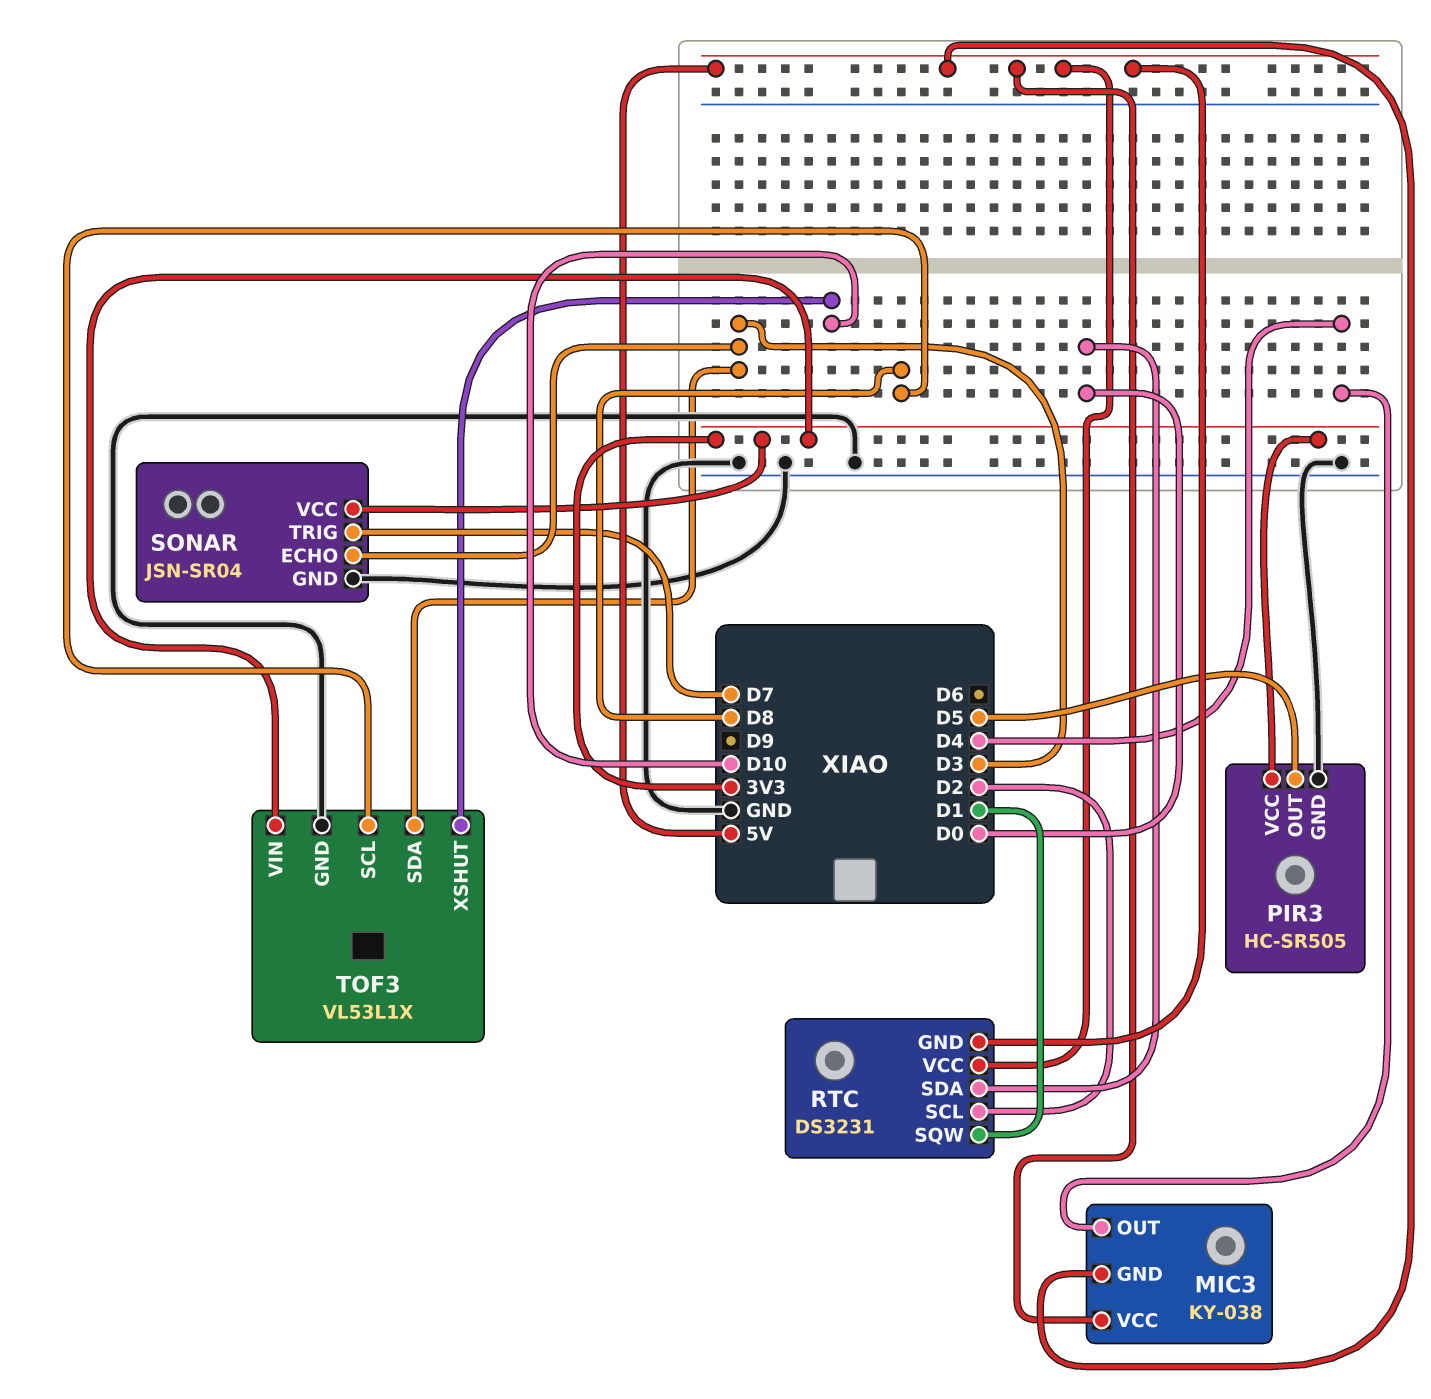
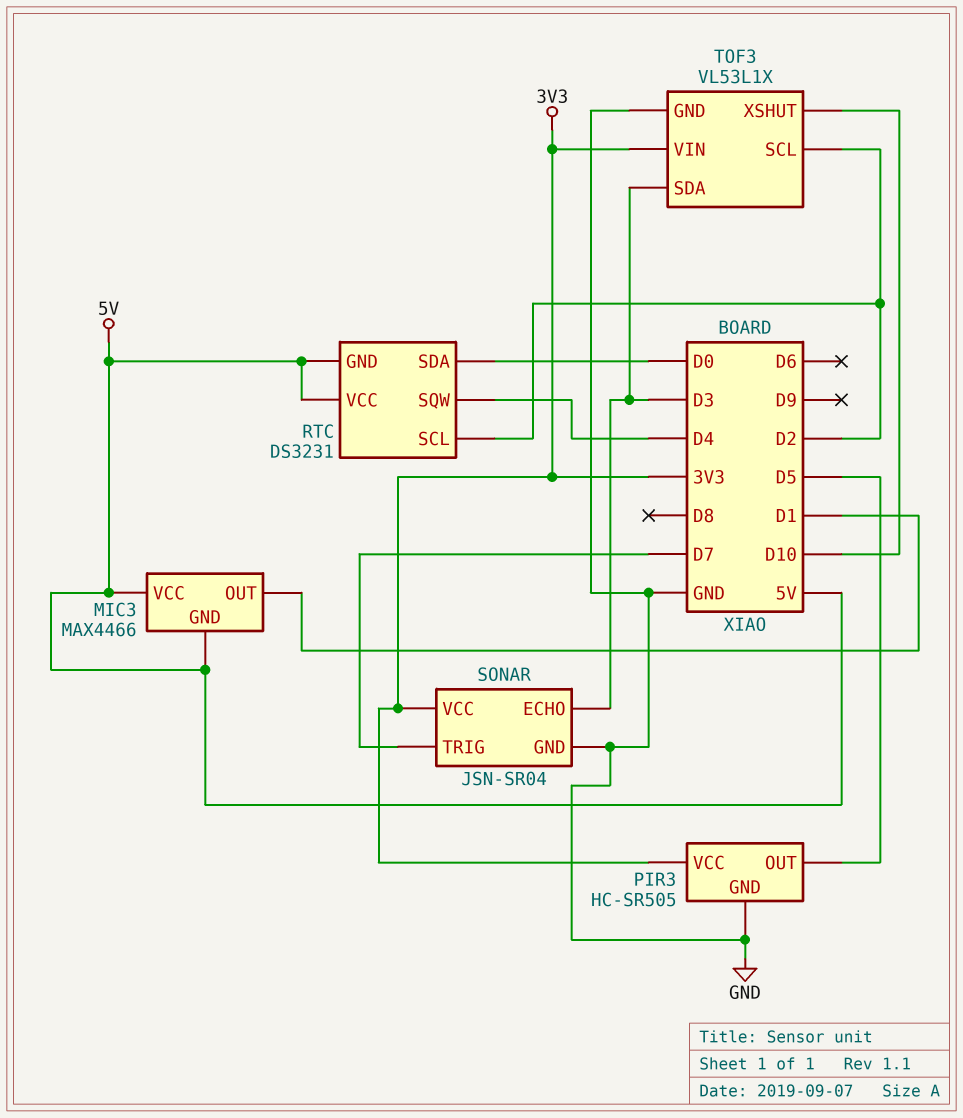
MIC3: KY-038 -> MAX4466
MIC3 pin OUT: D4 -> D1
RTC pin SQW: D1 -> D4
TOF3 pin SCL: D8 -> D2

